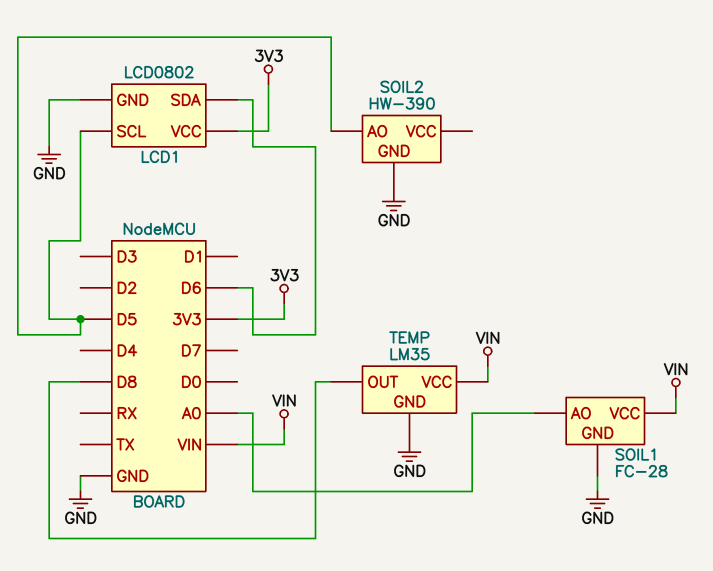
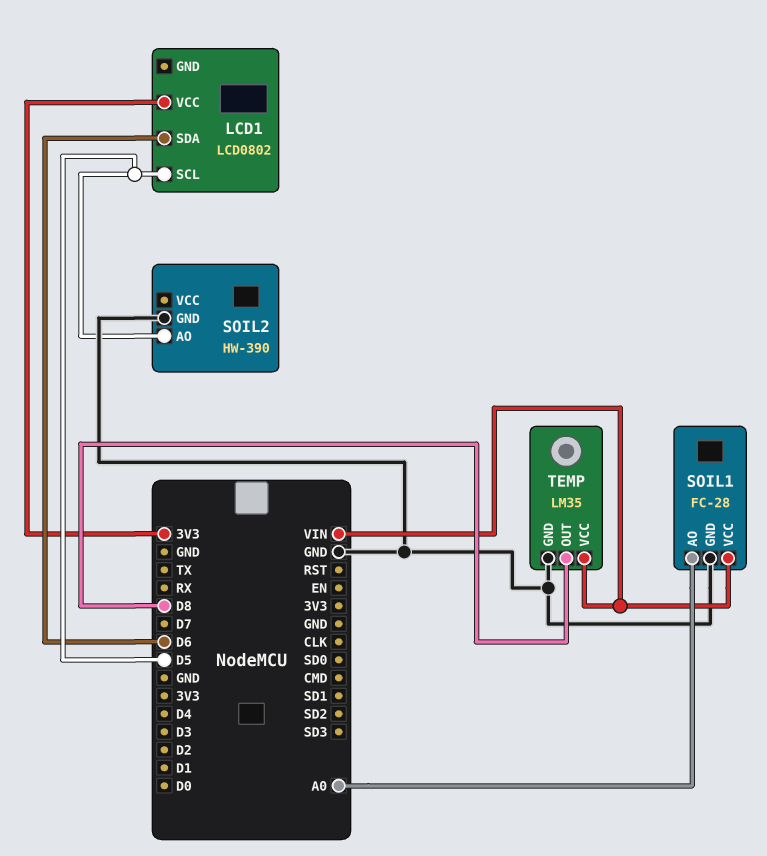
LCD1 pin GND: GND -> none

